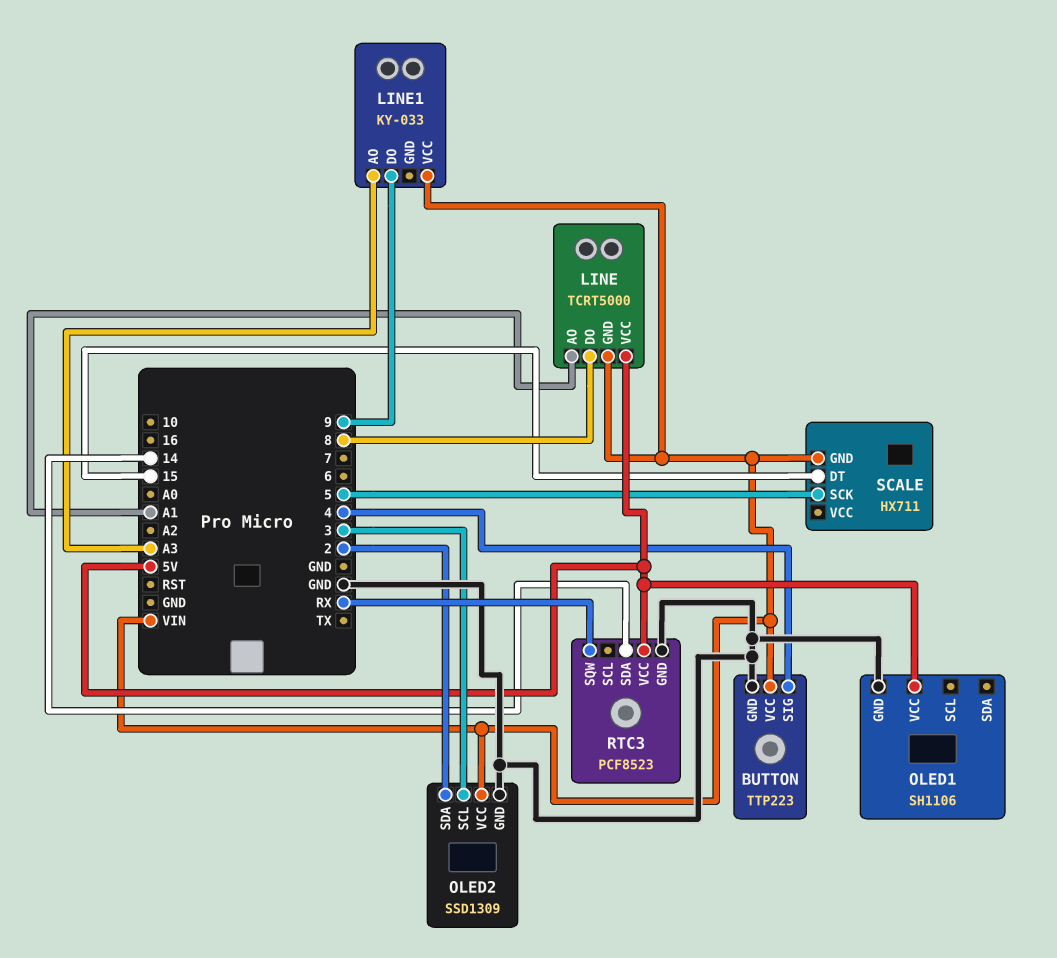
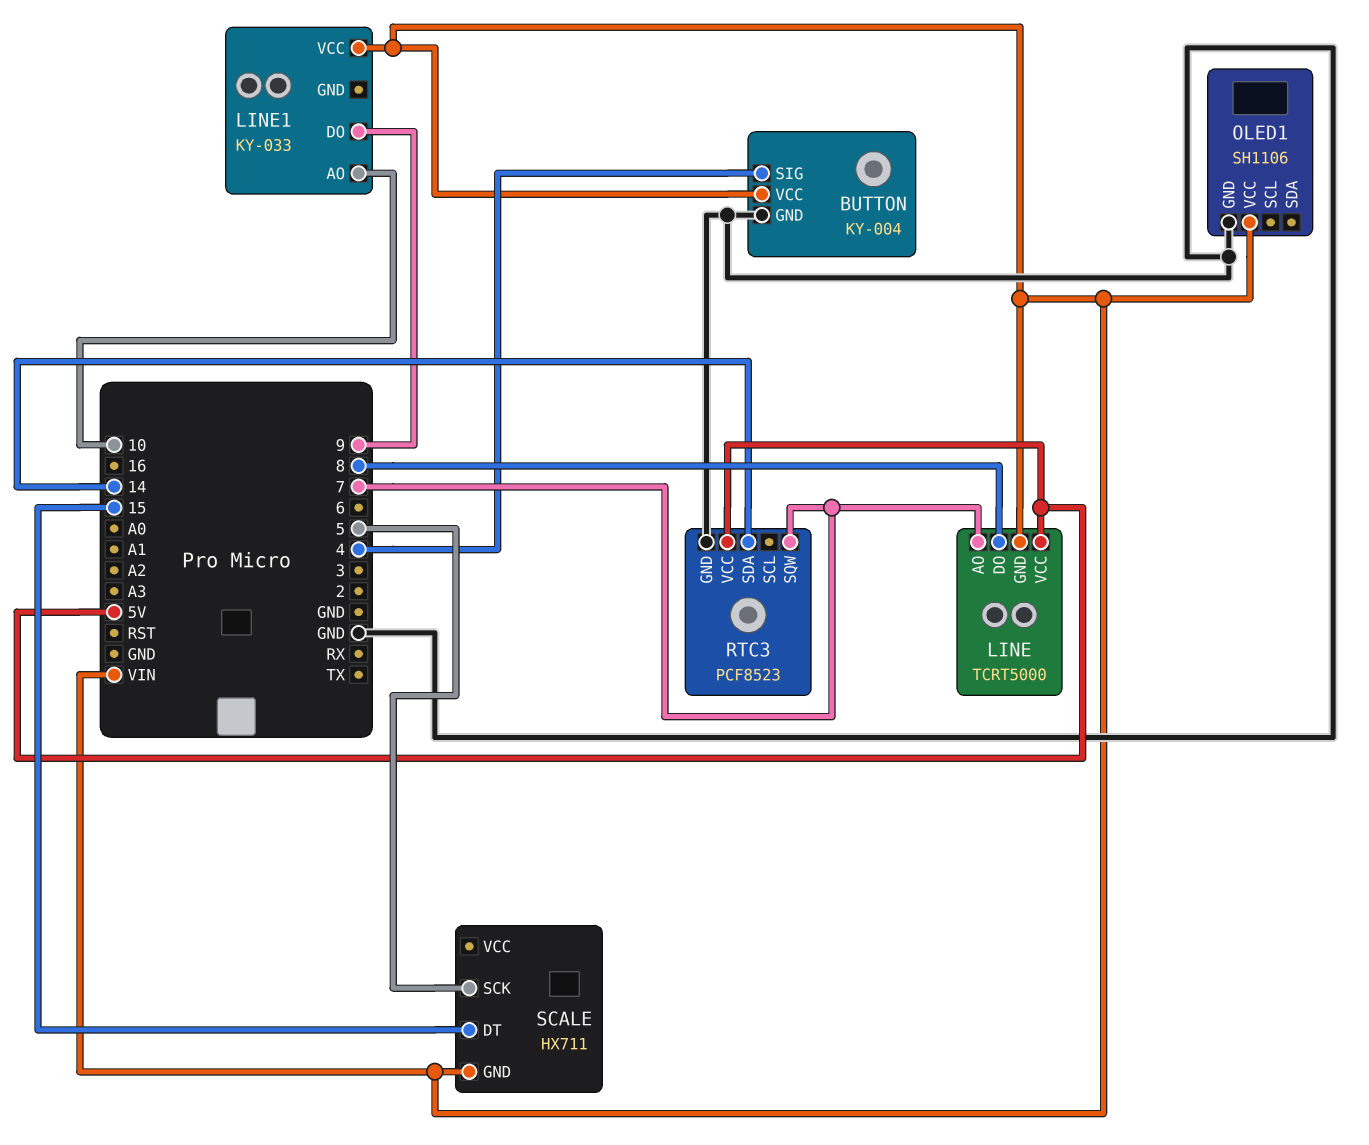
BUTTON: TTP223 -> KY-004
LINE pin AO: A1 -> 7
LINE1 pin AO: A3 -> 10
OLED1 pin VCC: 5V -> VIN
OLED2: SSD1309 -> none
OLED2 pin GND: GND -> none
OLED2 pin SCL: 3 -> none
OLED2 pin SDA: 2 -> none
OLED2 pin VCC: VIN -> none
RTC3 pin SQW: RX -> 7

